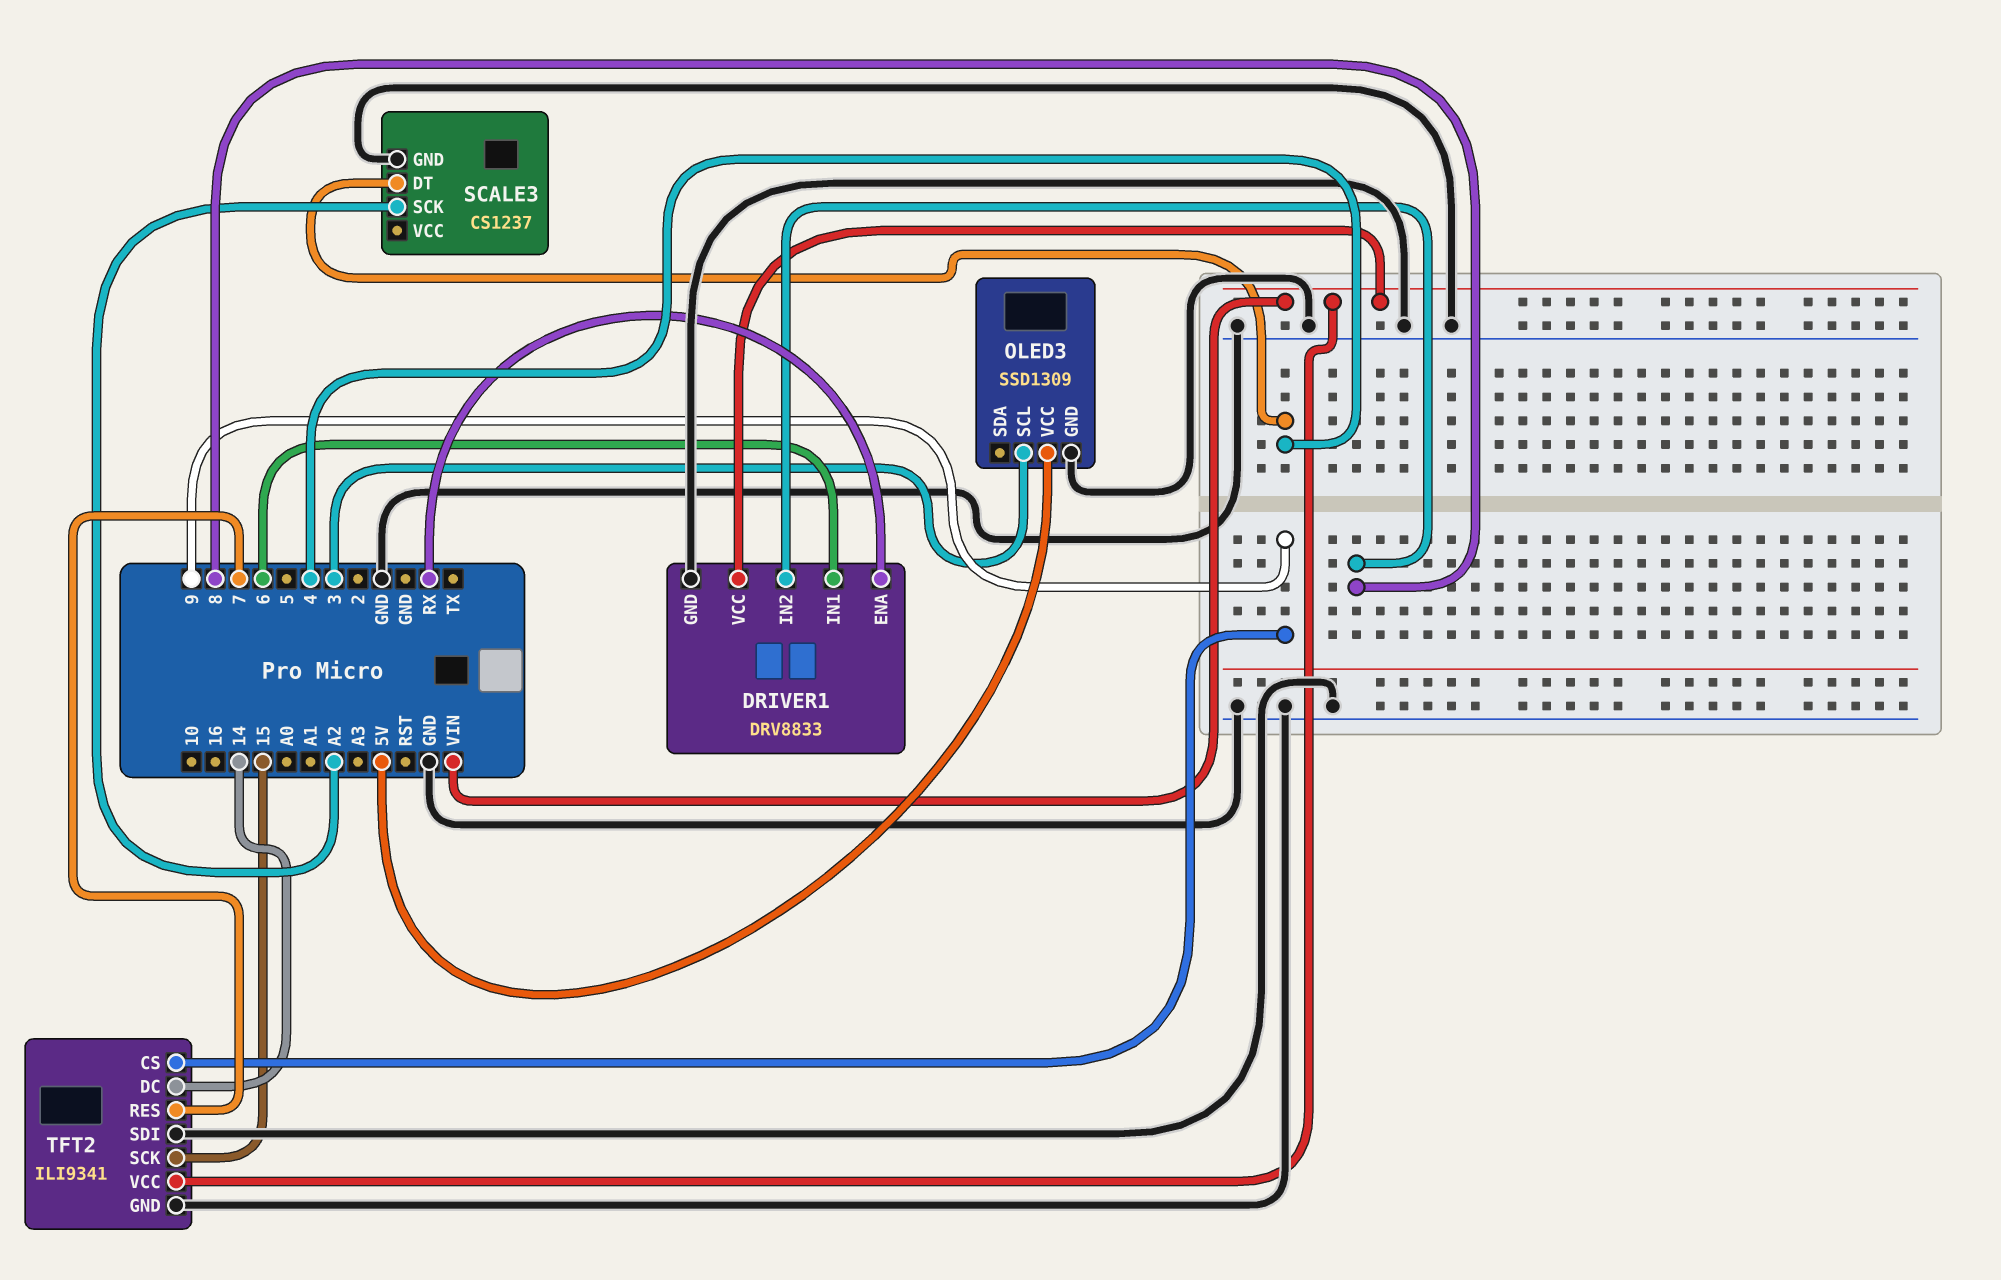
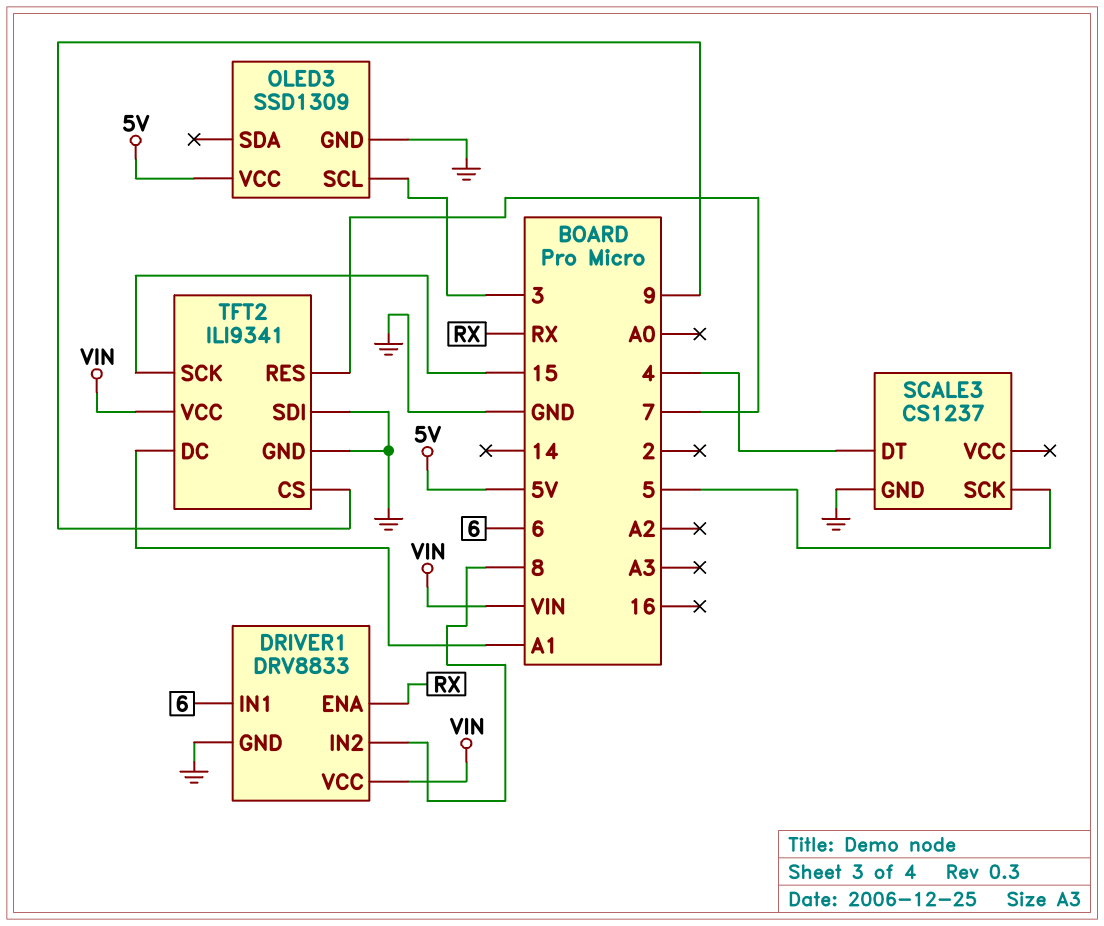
SCALE3 pin SCK: A2 -> 5
TFT2 pin DC: 14 -> A1

